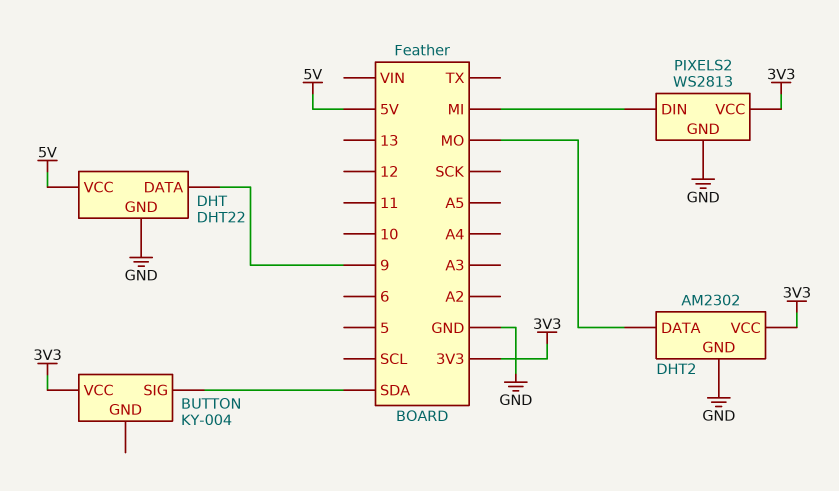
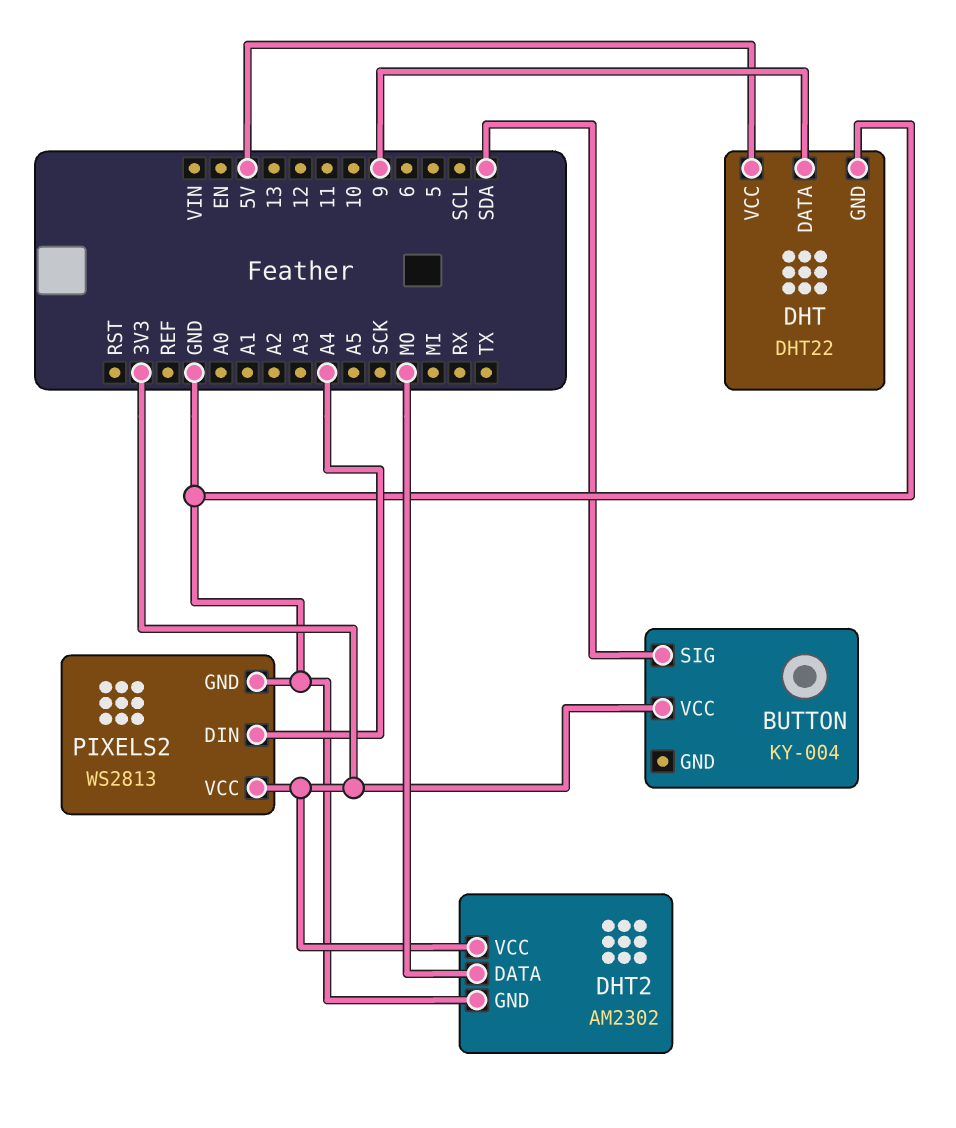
PIXELS2 pin DIN: MI -> A4

